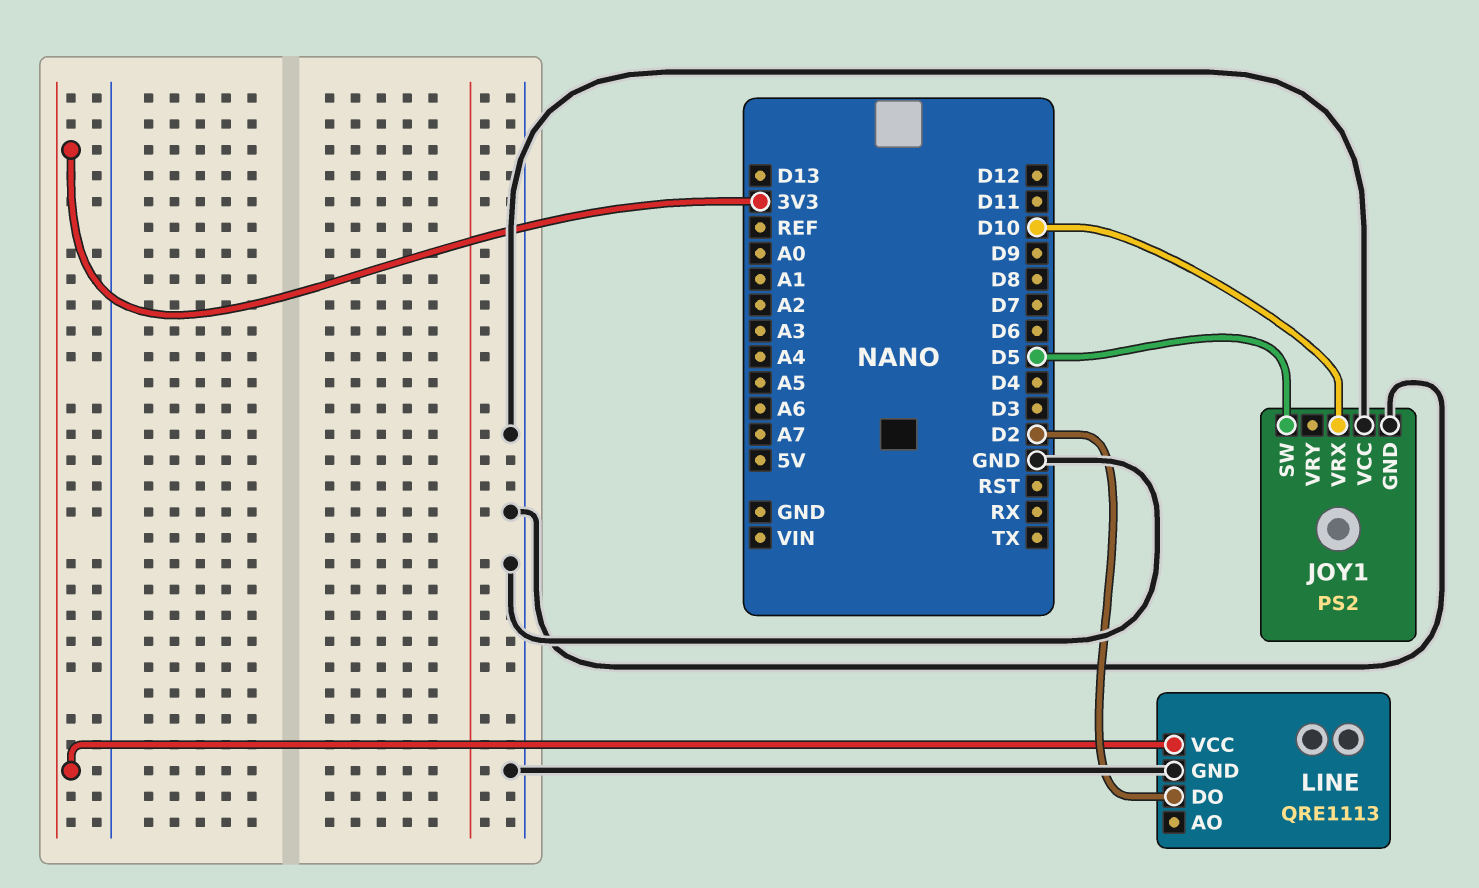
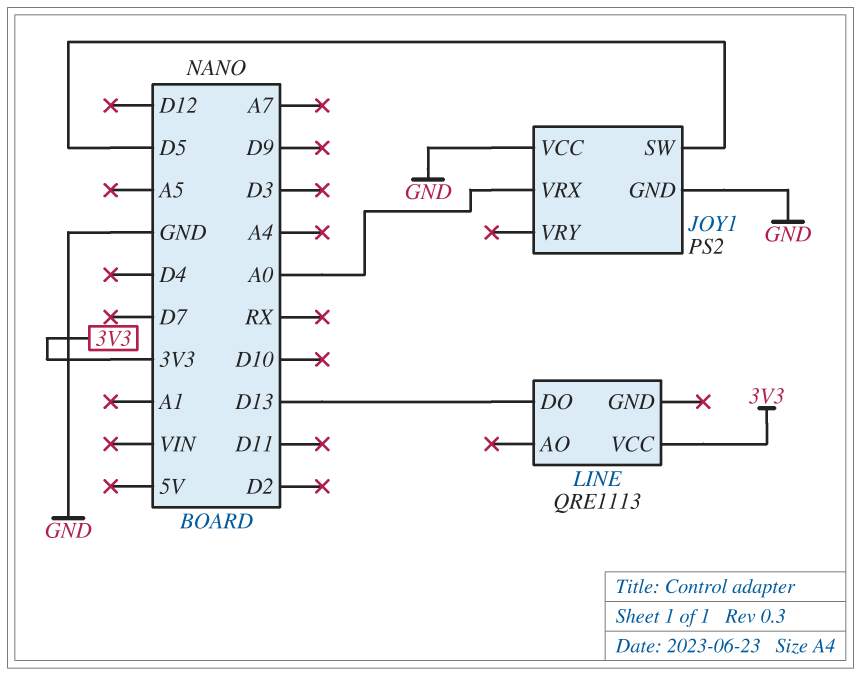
JOY1 pin VRX: D10 -> A0
LINE pin DO: D2 -> D13
LINE pin GND: GND -> none

